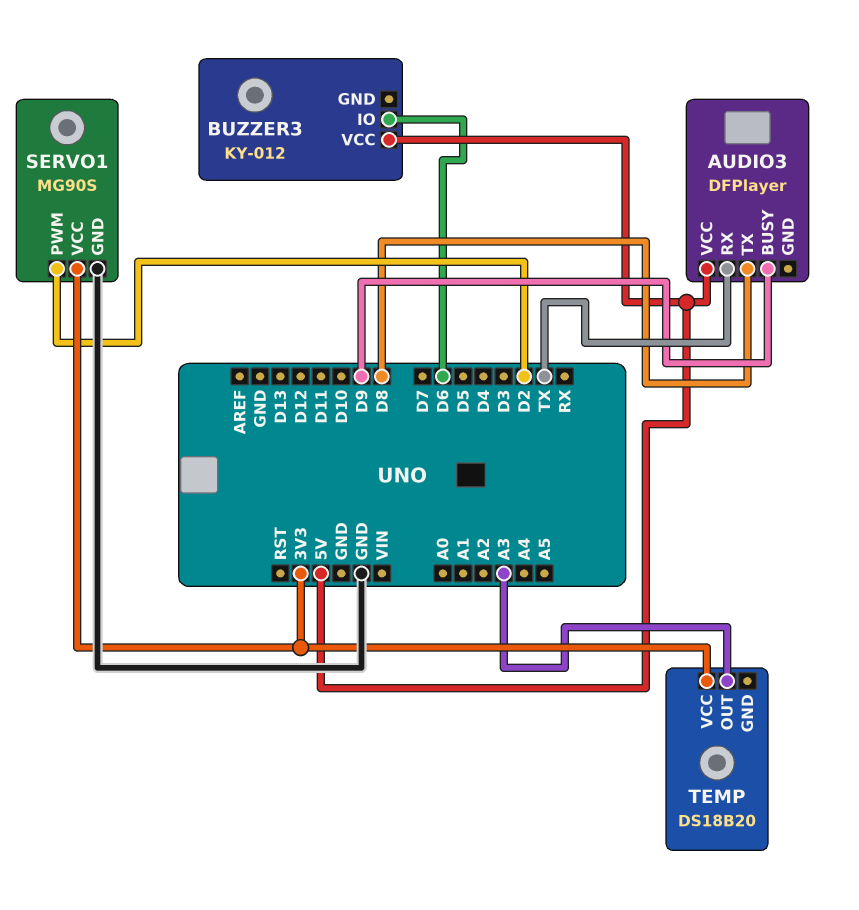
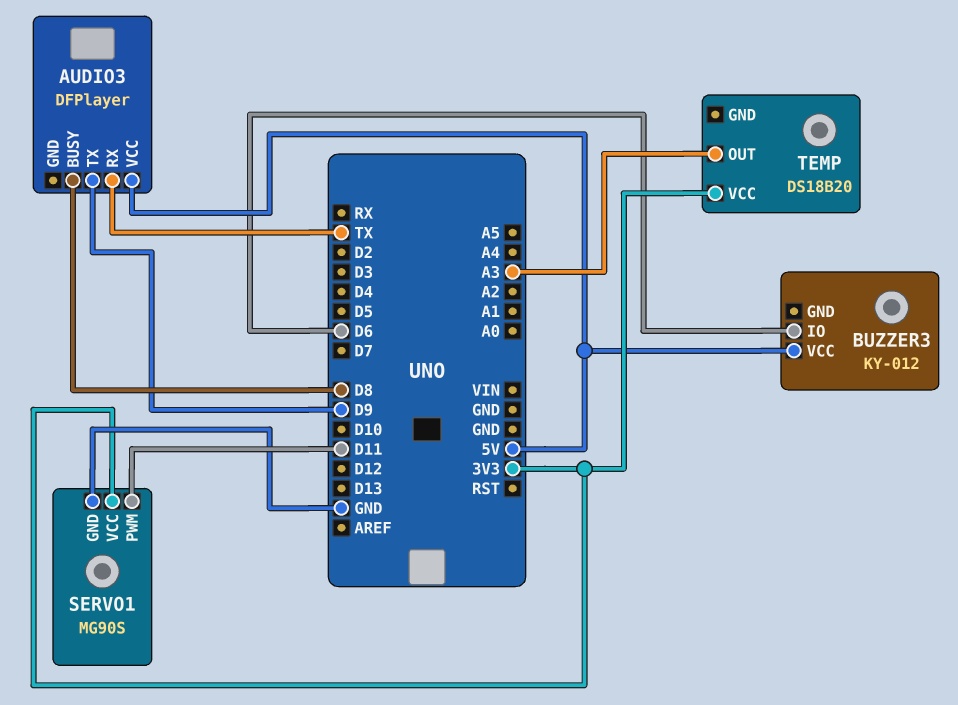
AUDIO3 pin BUSY: D9 -> D8
AUDIO3 pin TX: D8 -> D9
SERVO1 pin PWM: D2 -> D11

